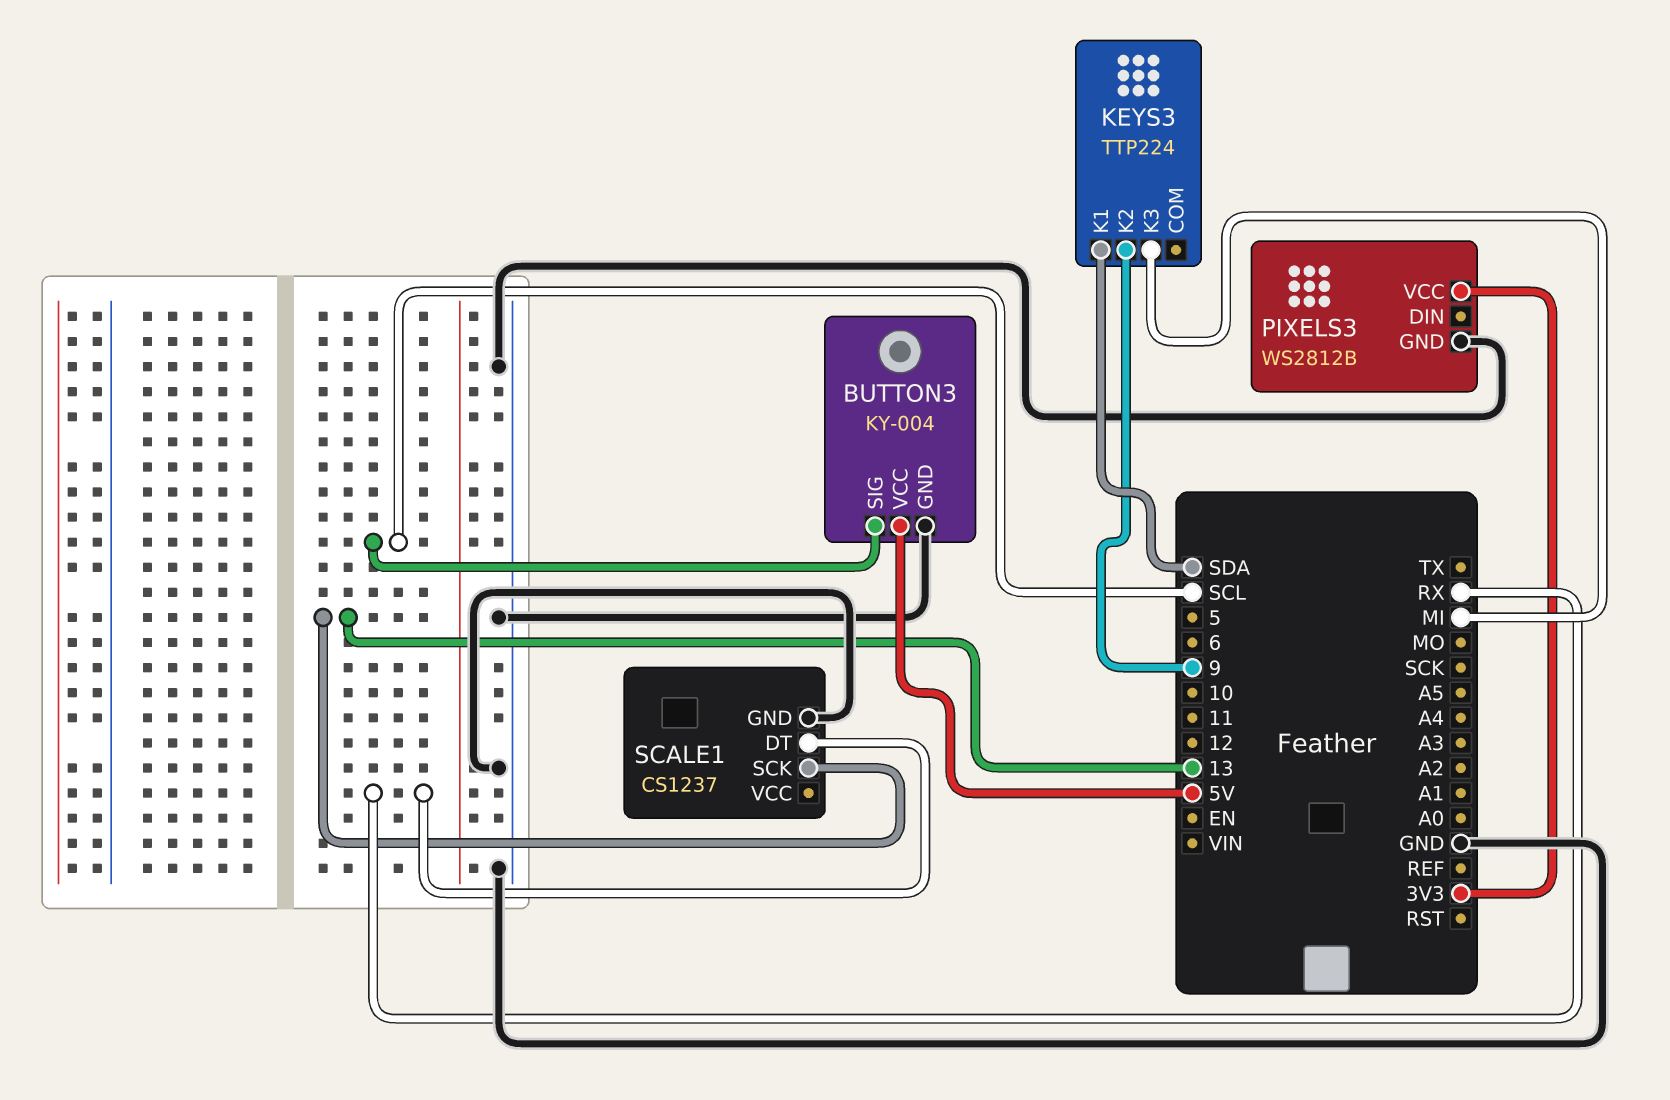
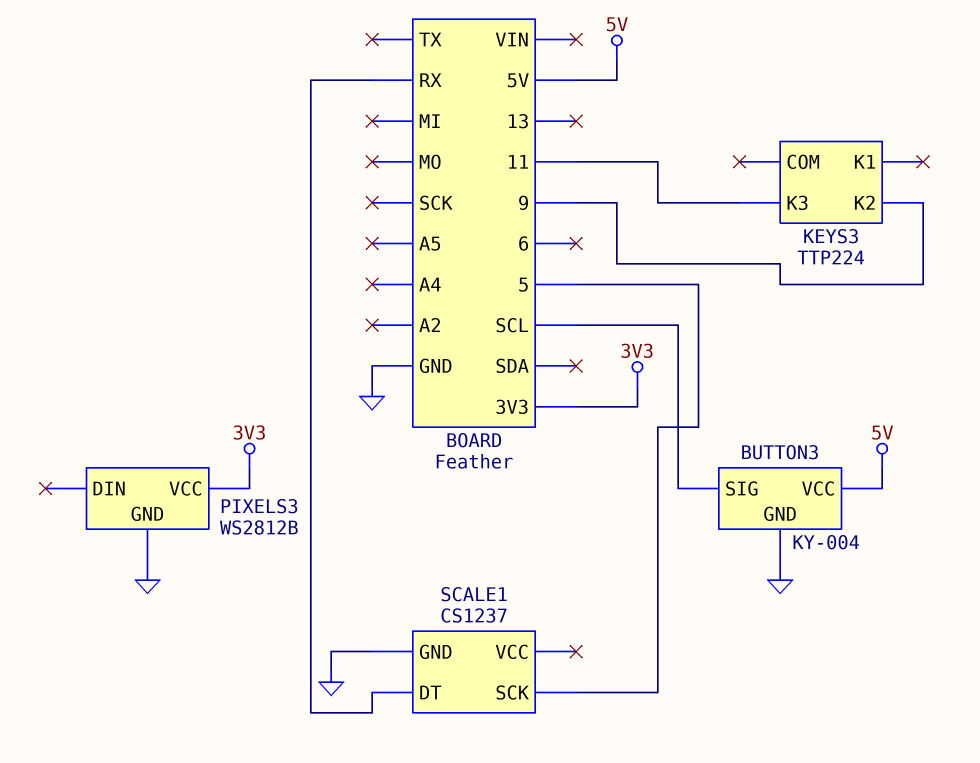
KEYS3 pin K1: SDA -> none
KEYS3 pin K3: MI -> 11
SCALE1 pin SCK: 13 -> 5

